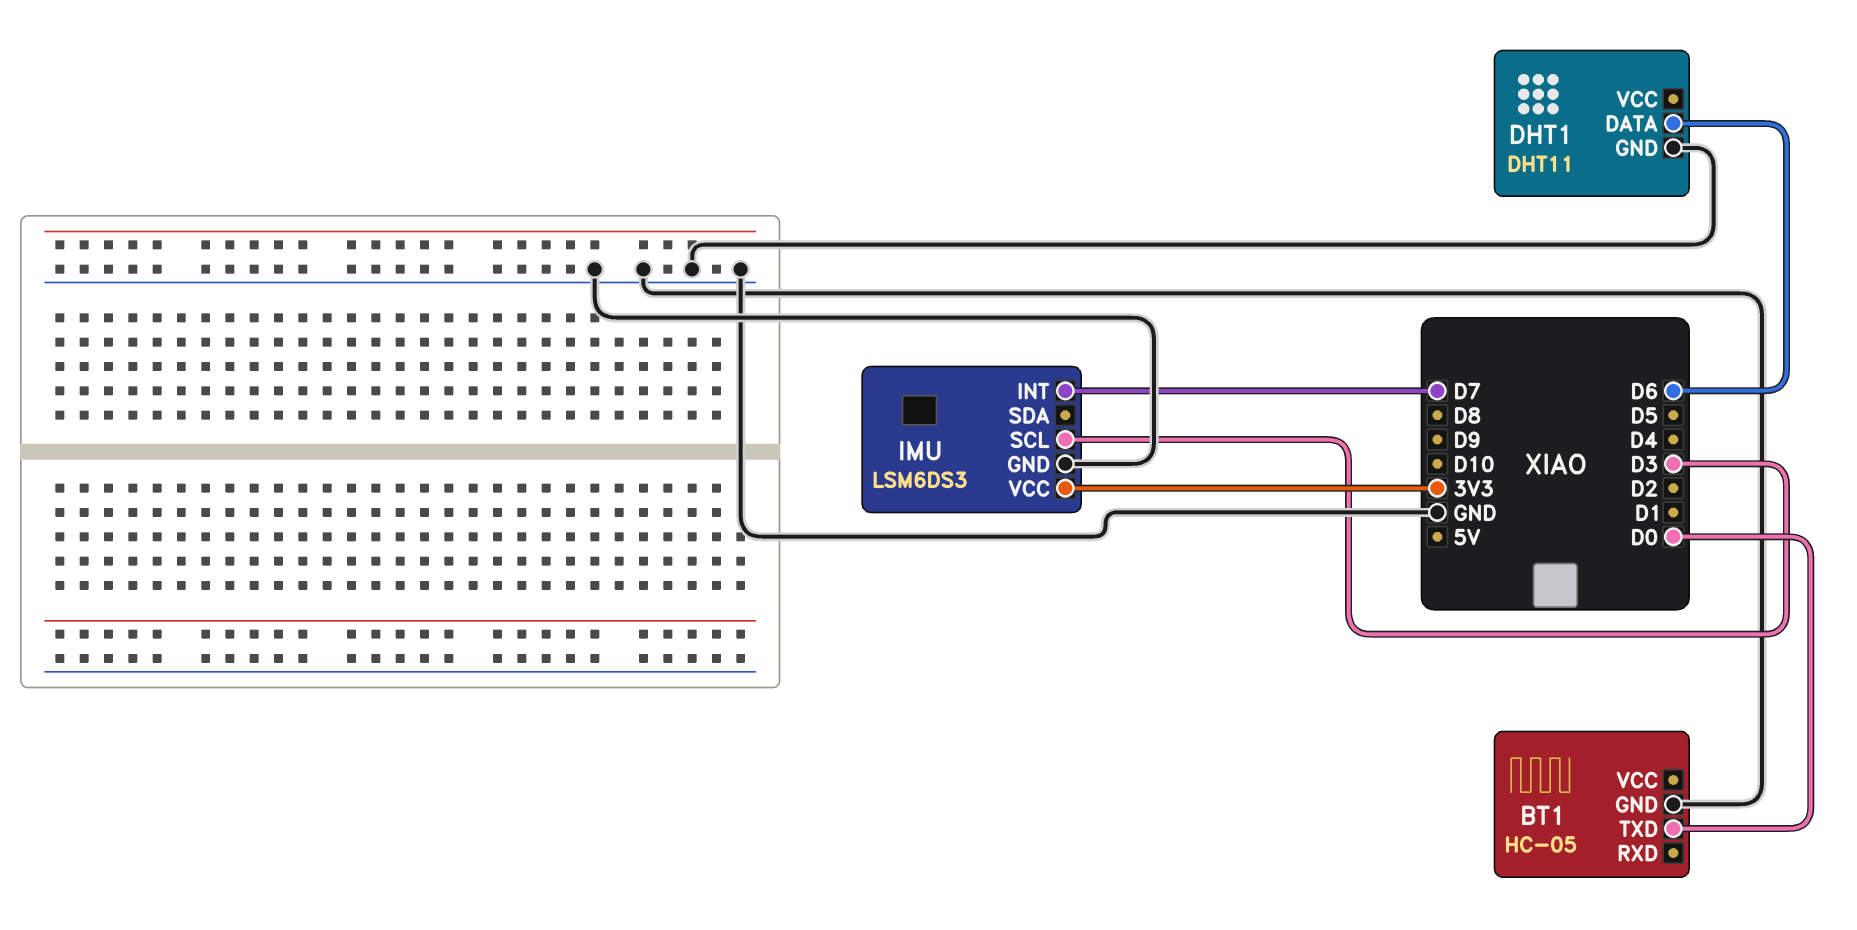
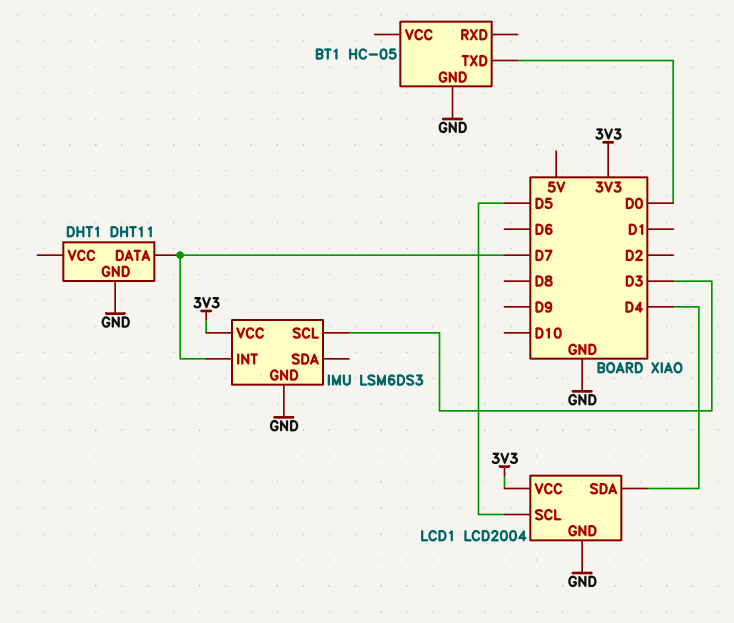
DHT1 pin DATA: D6 -> D7
LCD1: none -> LCD2004
LCD1 pin GND: none -> GND
LCD1 pin SCL: none -> D5
LCD1 pin SDA: none -> D4
LCD1 pin VCC: none -> 3V3

